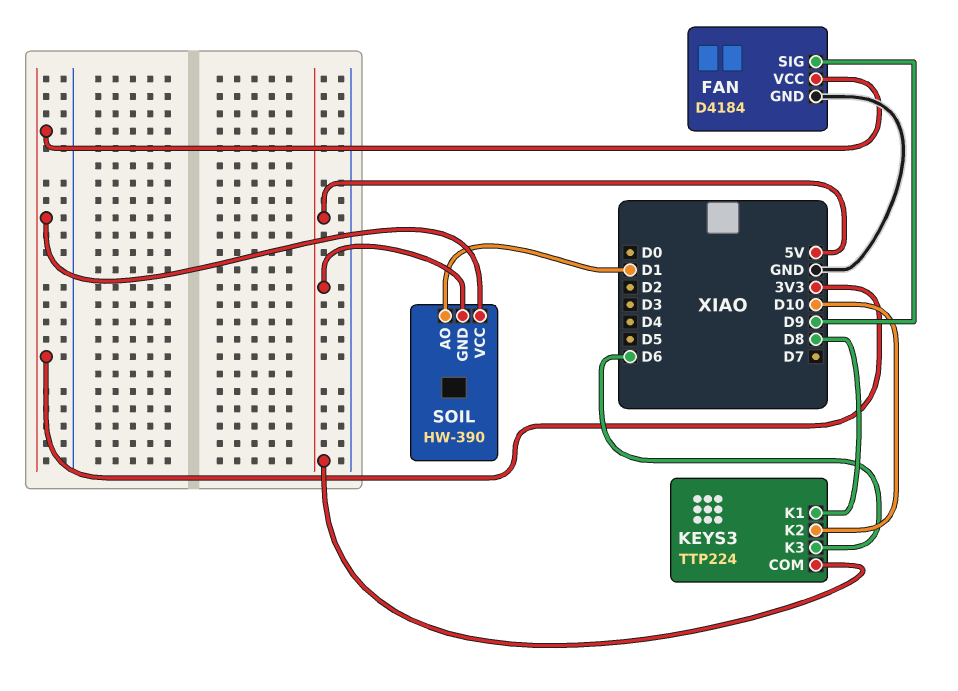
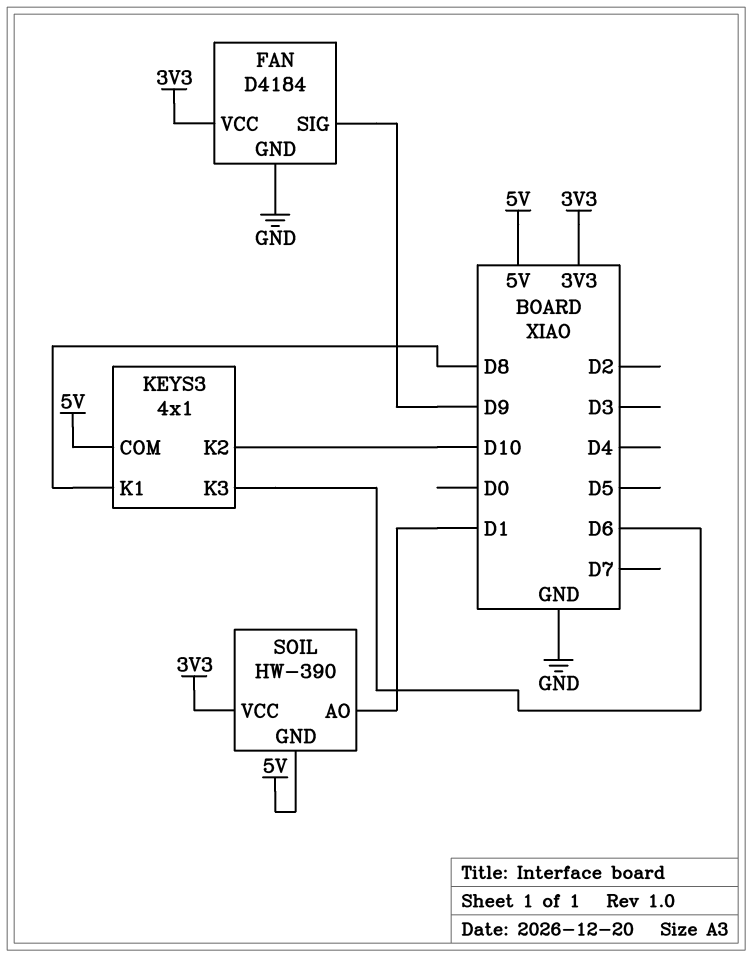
KEYS3: TTP224 -> 4x1

